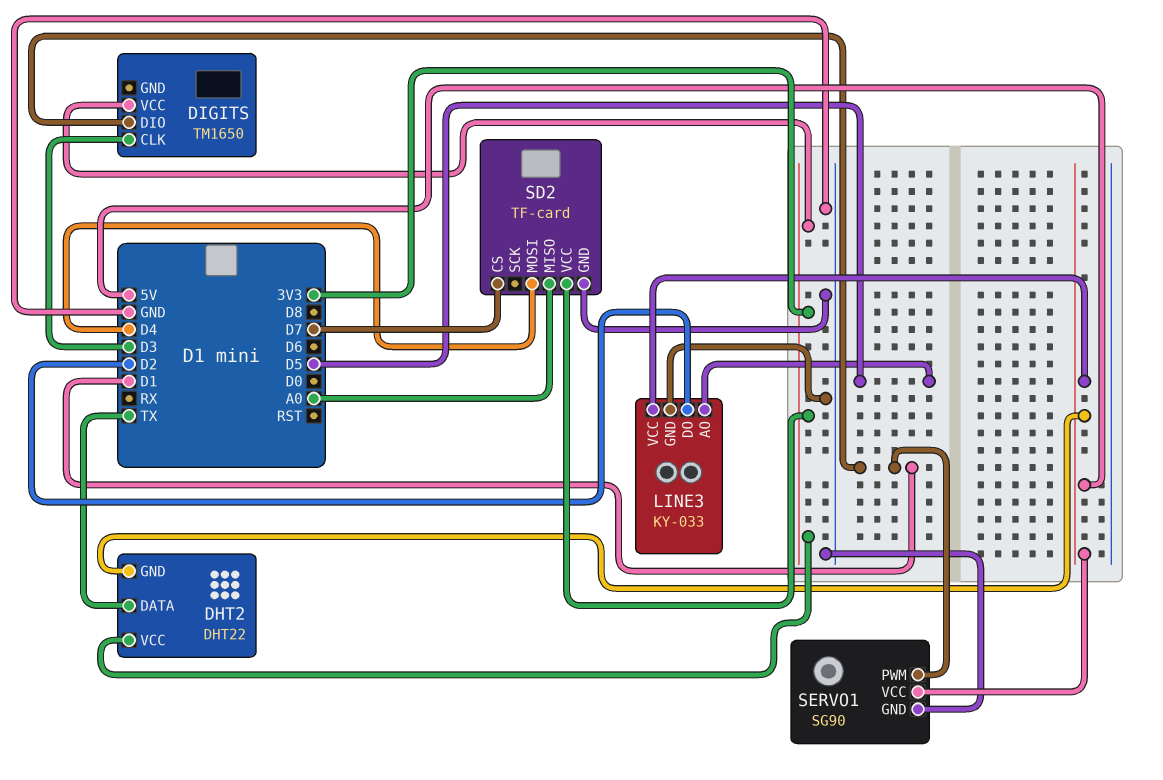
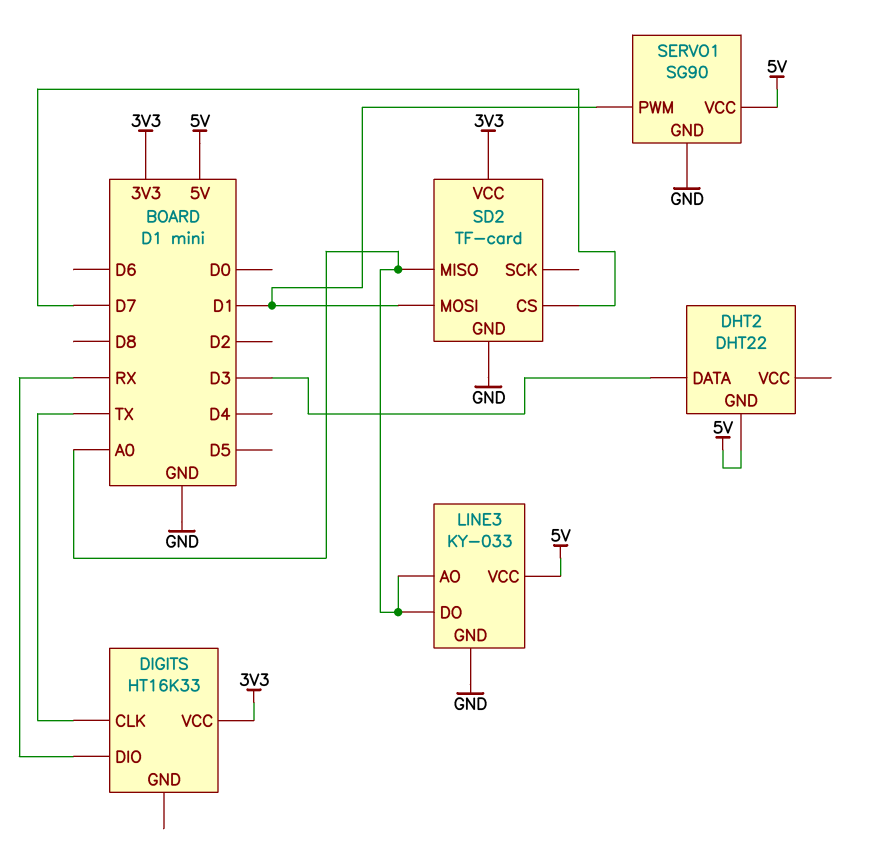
DHT2 pin DATA: TX -> D3
DHT2 pin VCC: 3V3 -> none
DIGITS: TM1650 -> HT16K33
DIGITS pin CLK: D3 -> TX
DIGITS pin DIO: D1 -> RX
LINE3 pin AO: D5 -> A0
LINE3 pin DO: D2 -> A0
SD2 pin MOSI: D4 -> D1

